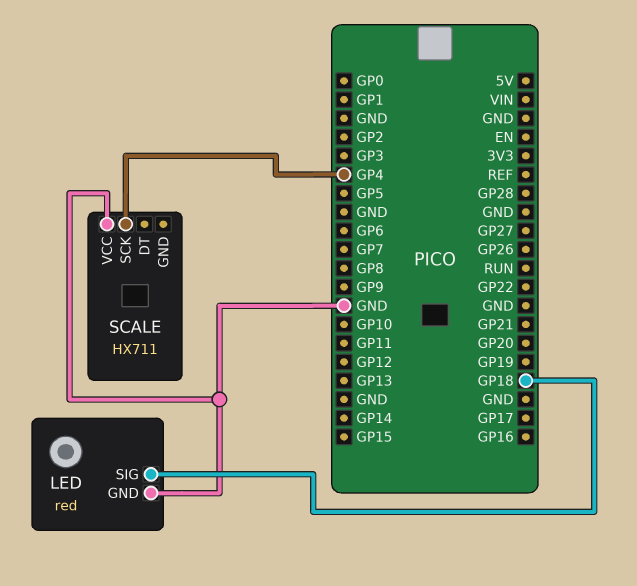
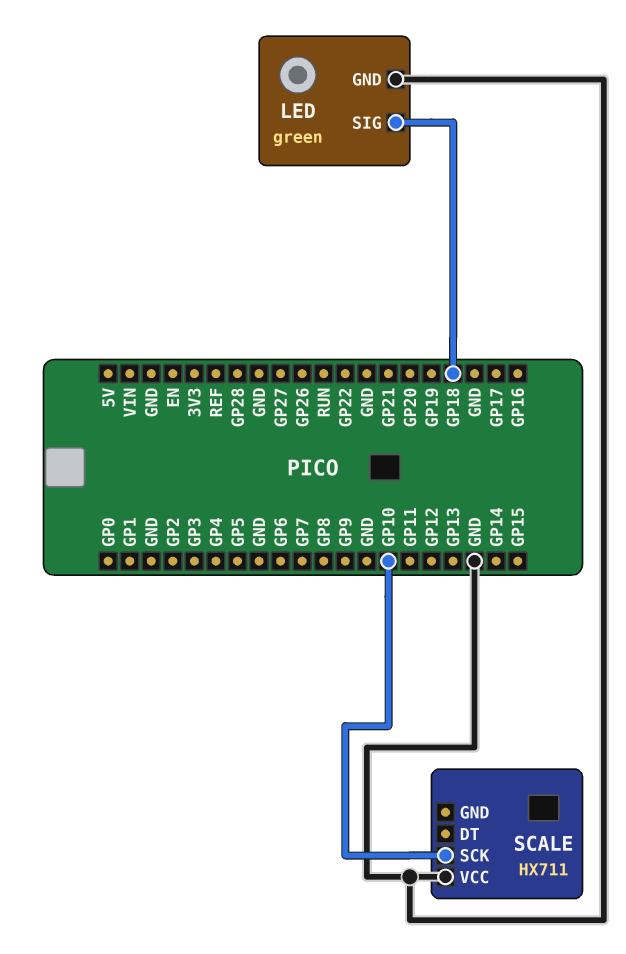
LED: red -> green
SCALE pin SCK: GP4 -> GP10

